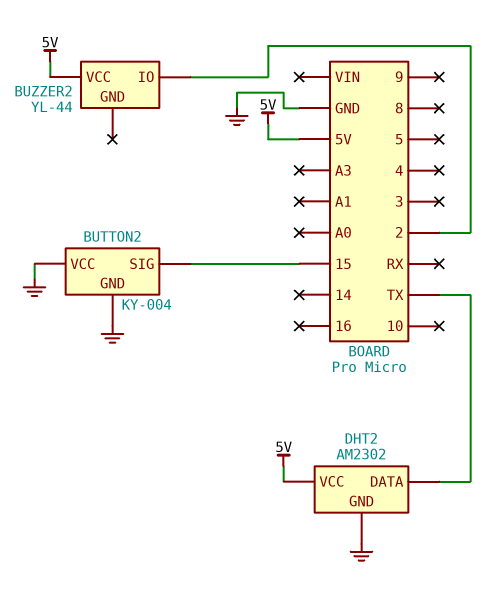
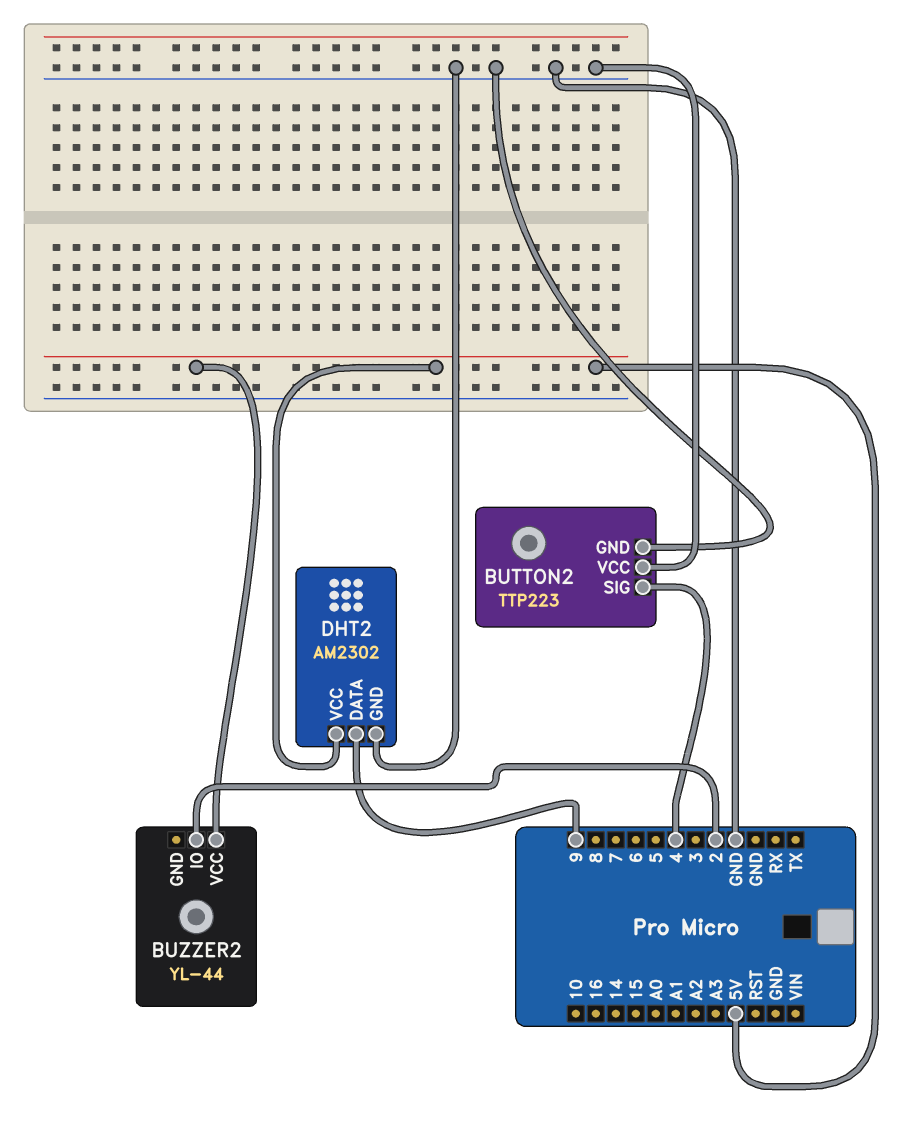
BUTTON2: KY-004 -> TTP223
BUTTON2 pin SIG: 15 -> 4
DHT2 pin DATA: TX -> 9

